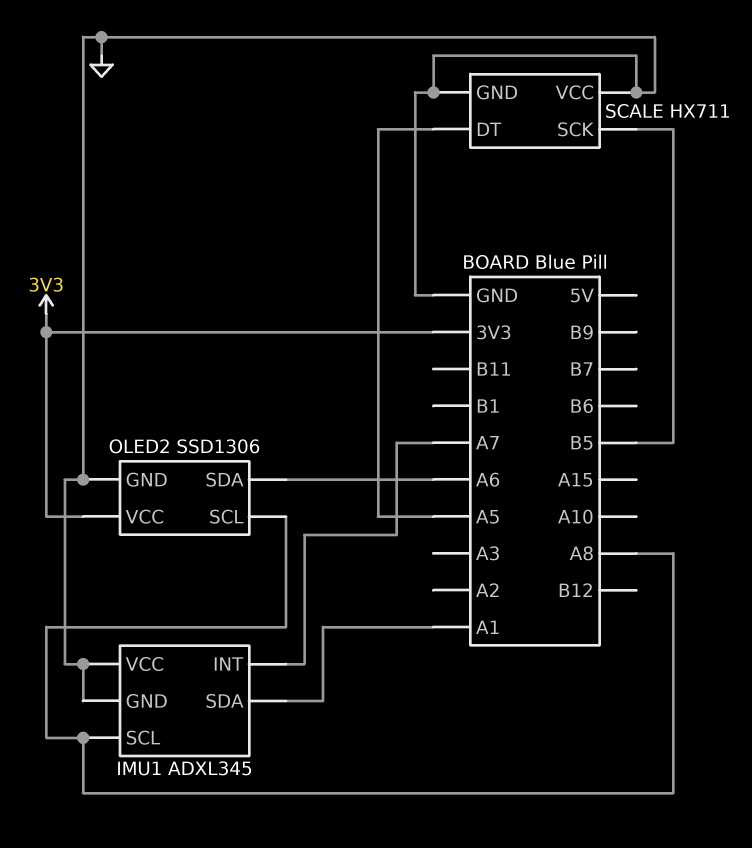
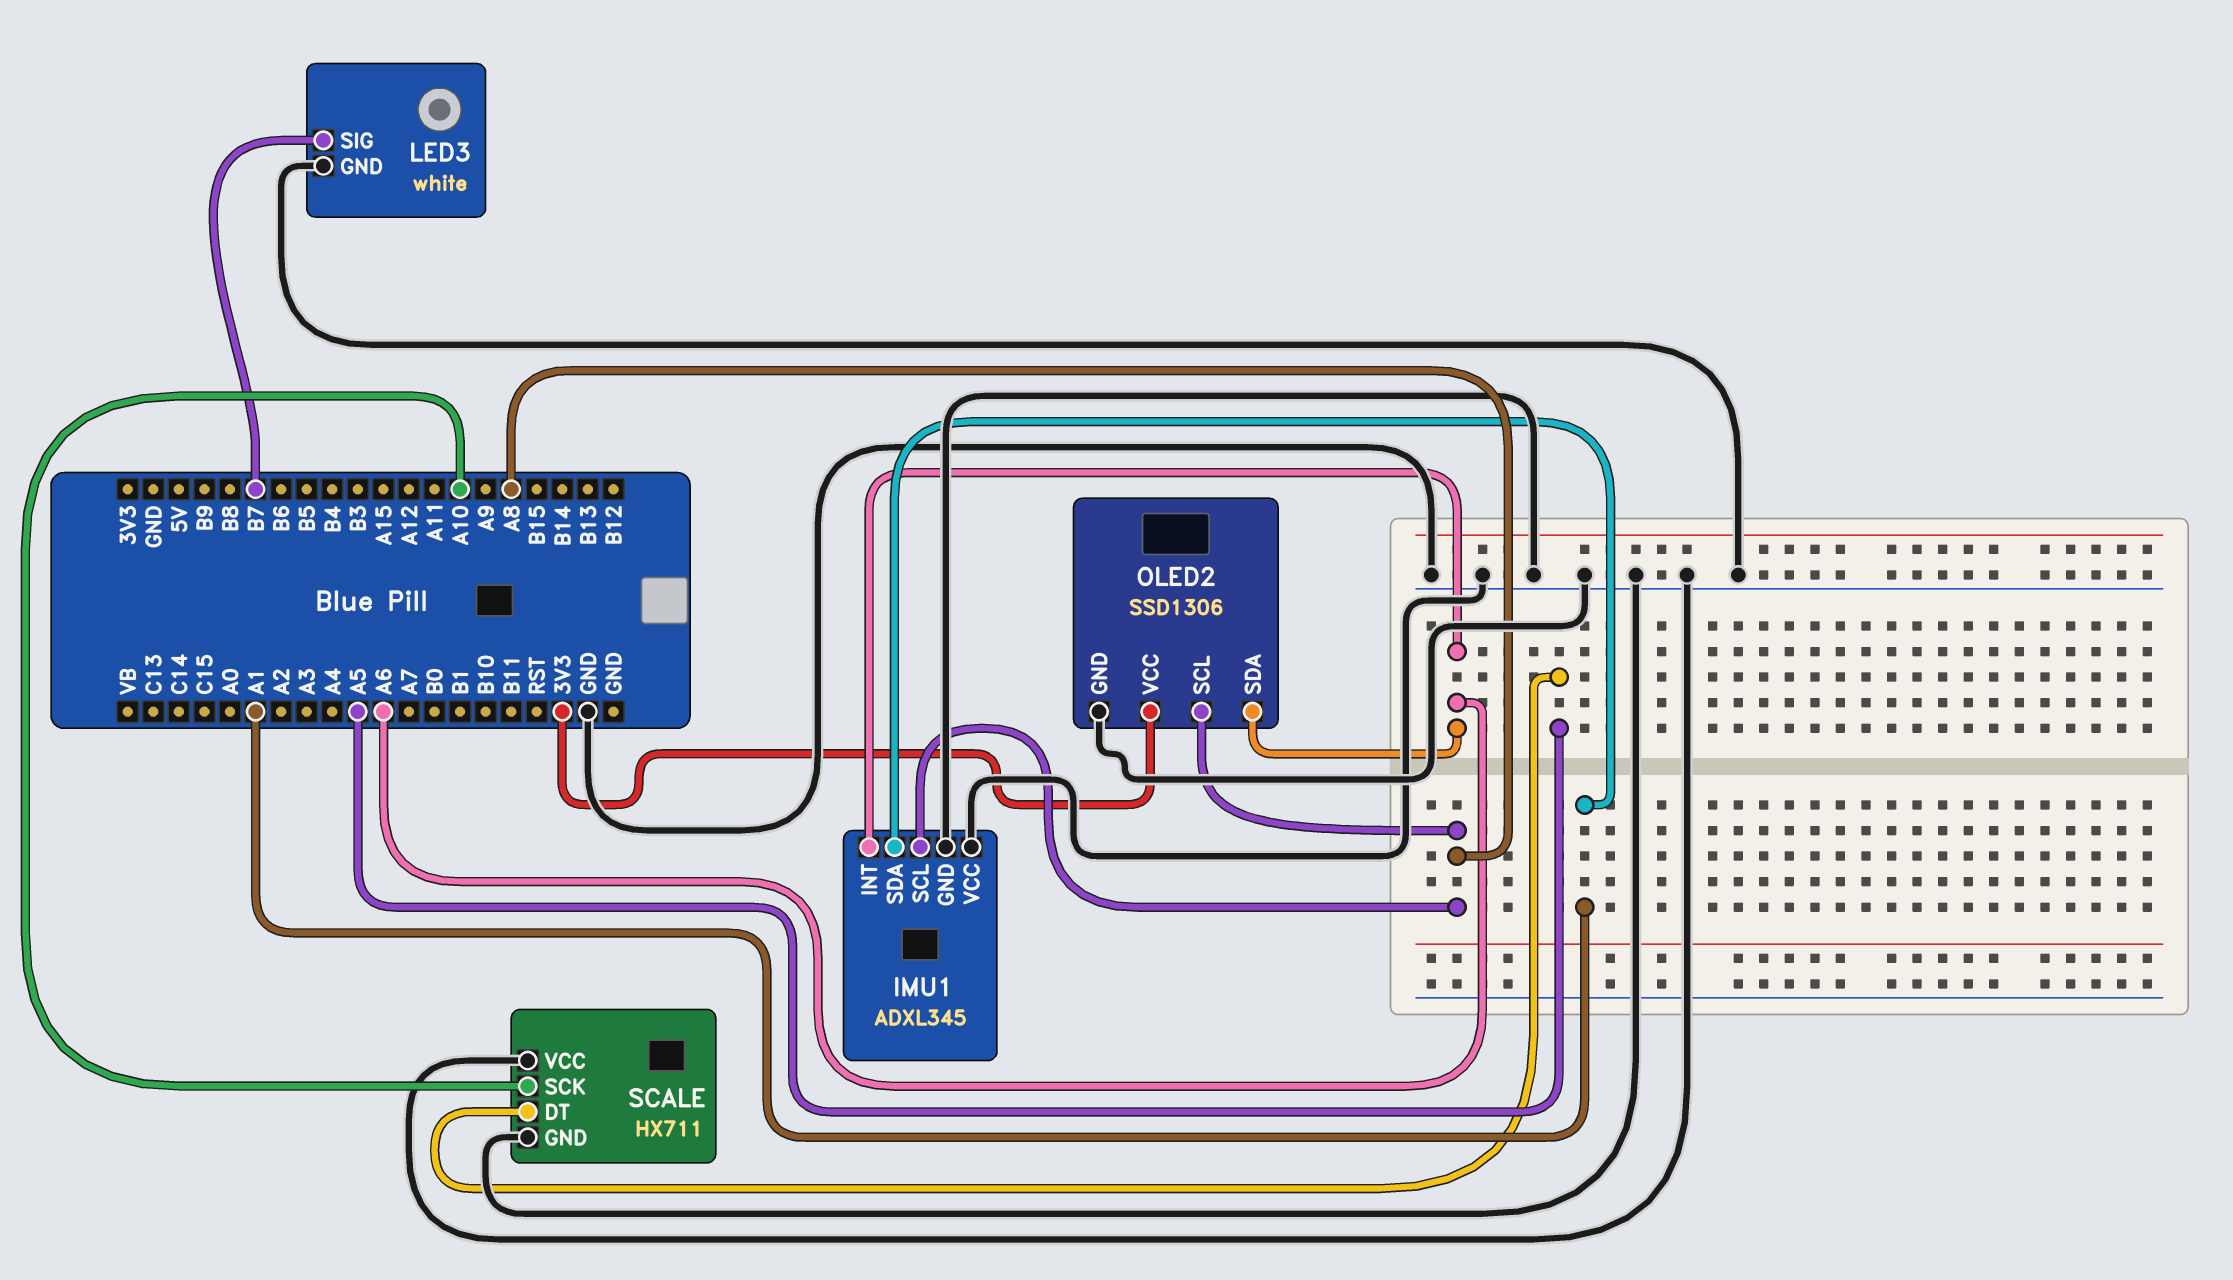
IMU1 pin INT: A7 -> A6
LED3: none -> white
LED3 pin GND: none -> GND
LED3 pin SIG: none -> B7
SCALE pin SCK: B5 -> A10

